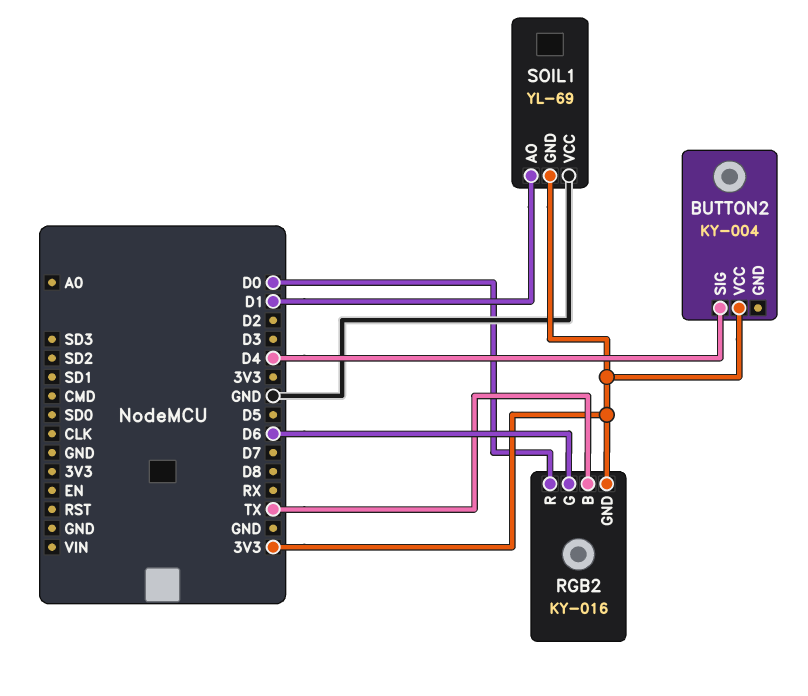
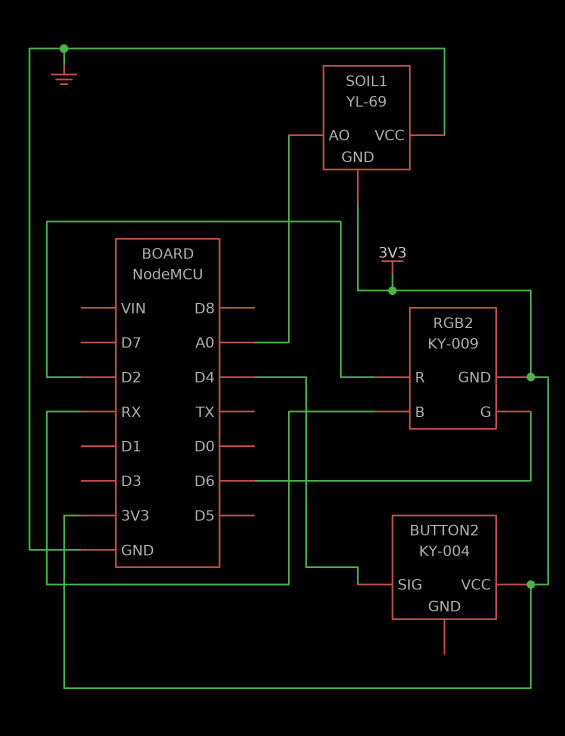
RGB2: KY-016 -> KY-009
RGB2 pin B: TX -> RX
RGB2 pin R: D0 -> D2
SOIL1 pin AO: D1 -> A0

